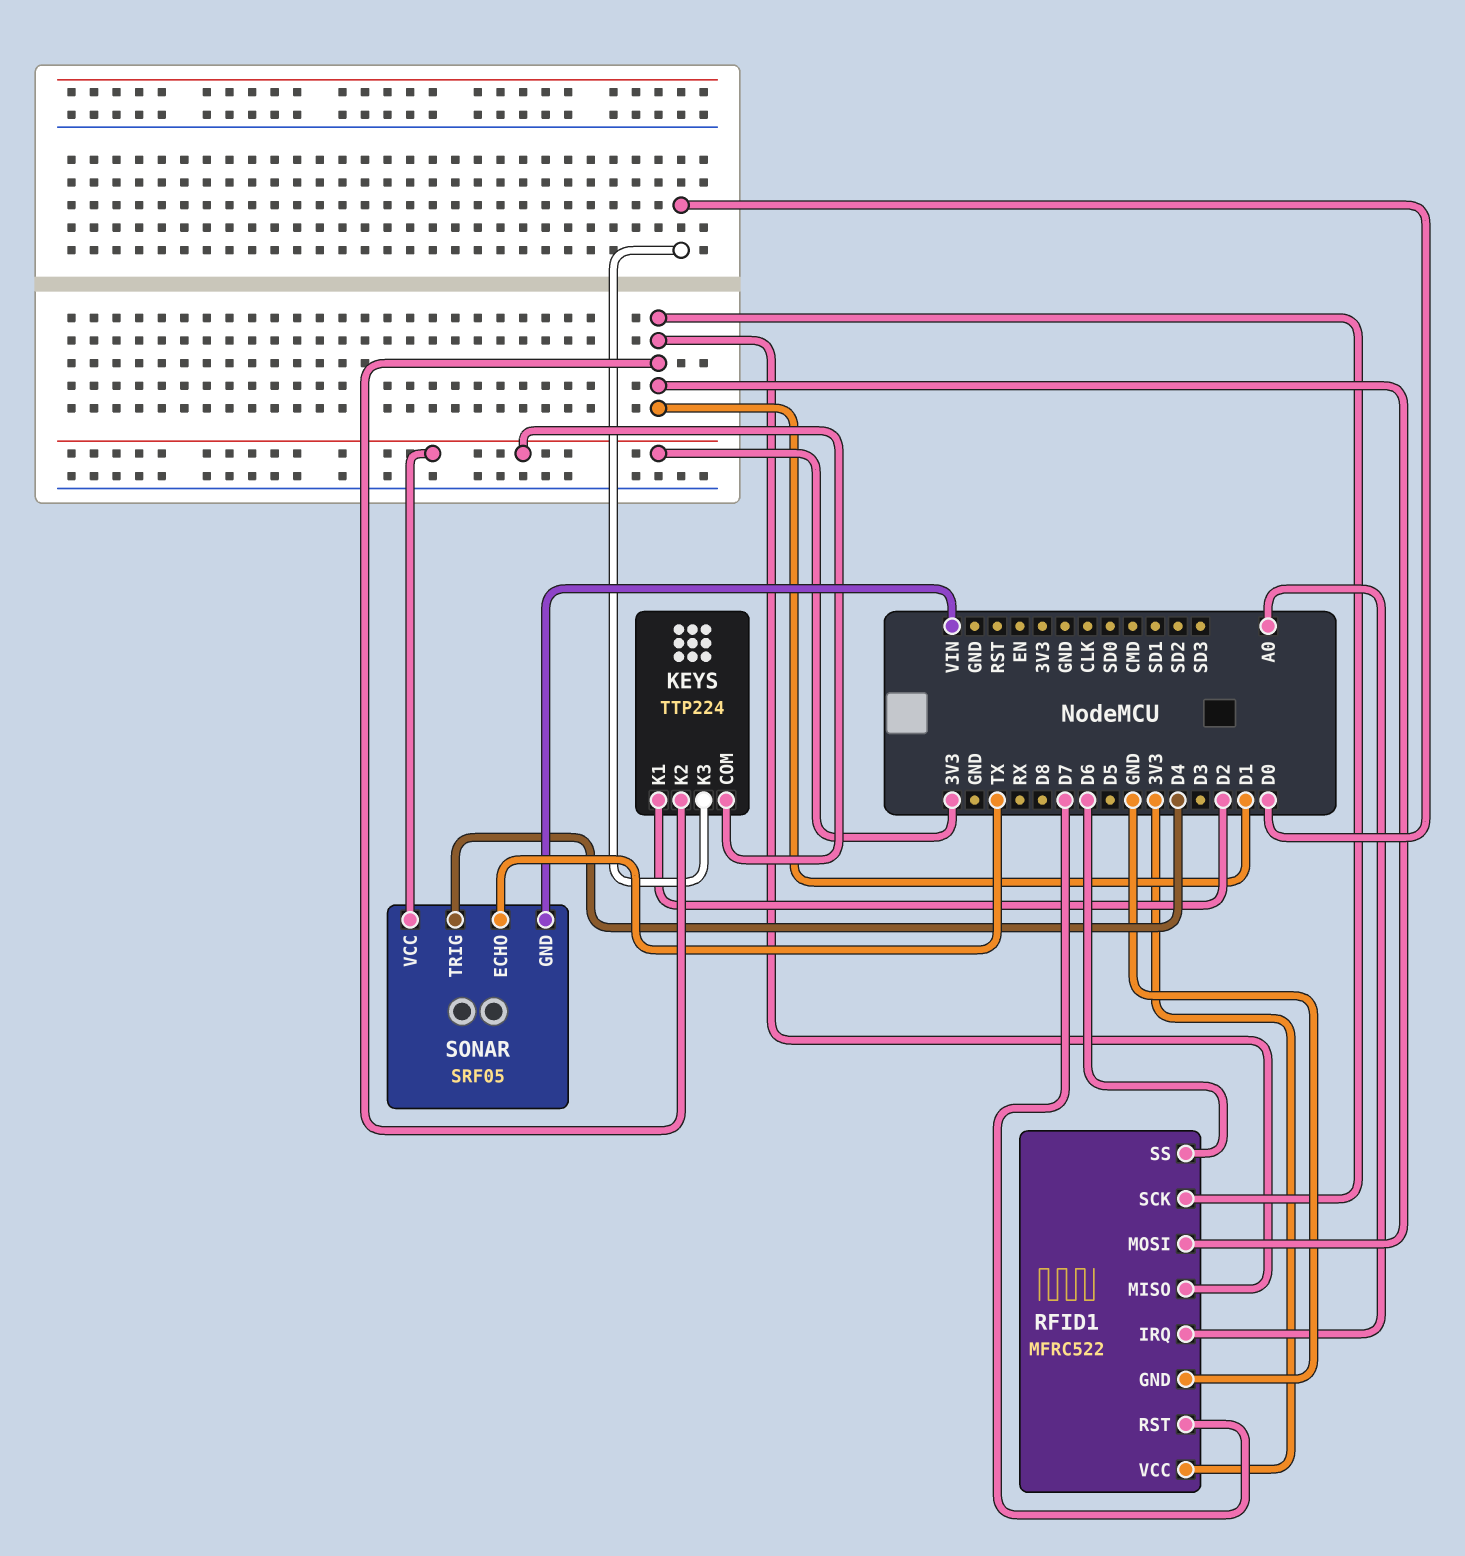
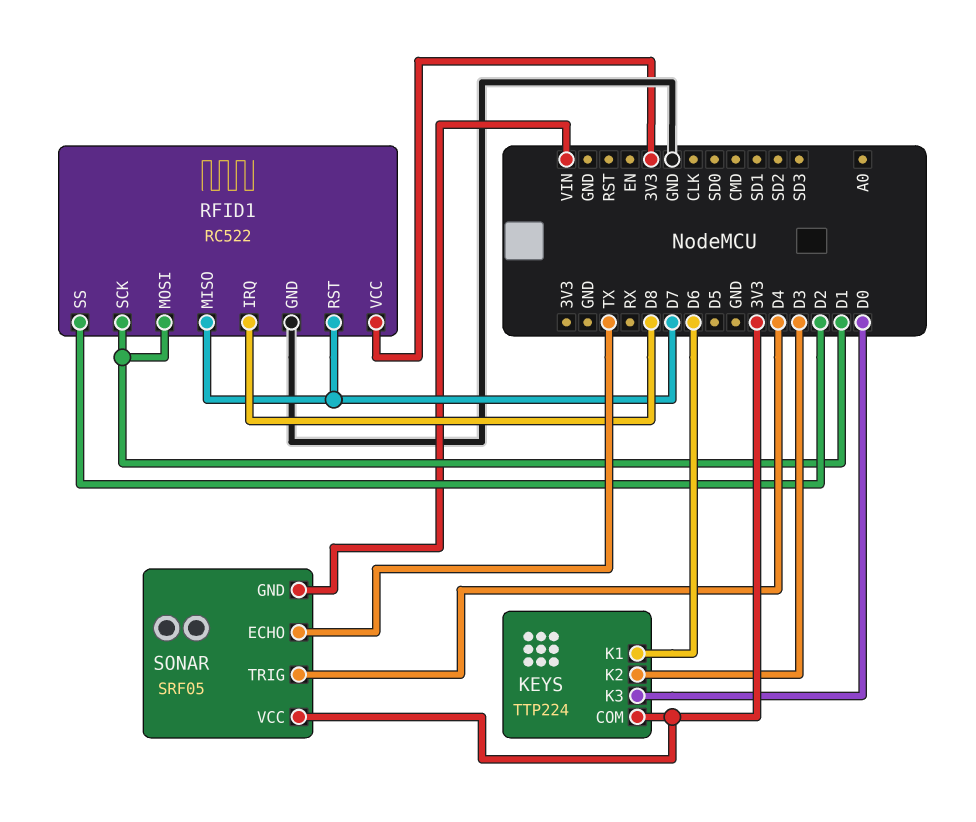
KEYS pin K1: D2 -> D6
KEYS pin K2: D1 -> D3
RFID1: MFRC522 -> RC522
RFID1 pin IRQ: A0 -> D8
RFID1 pin MISO: D1 -> D7
RFID1 pin SS: D6 -> D2

